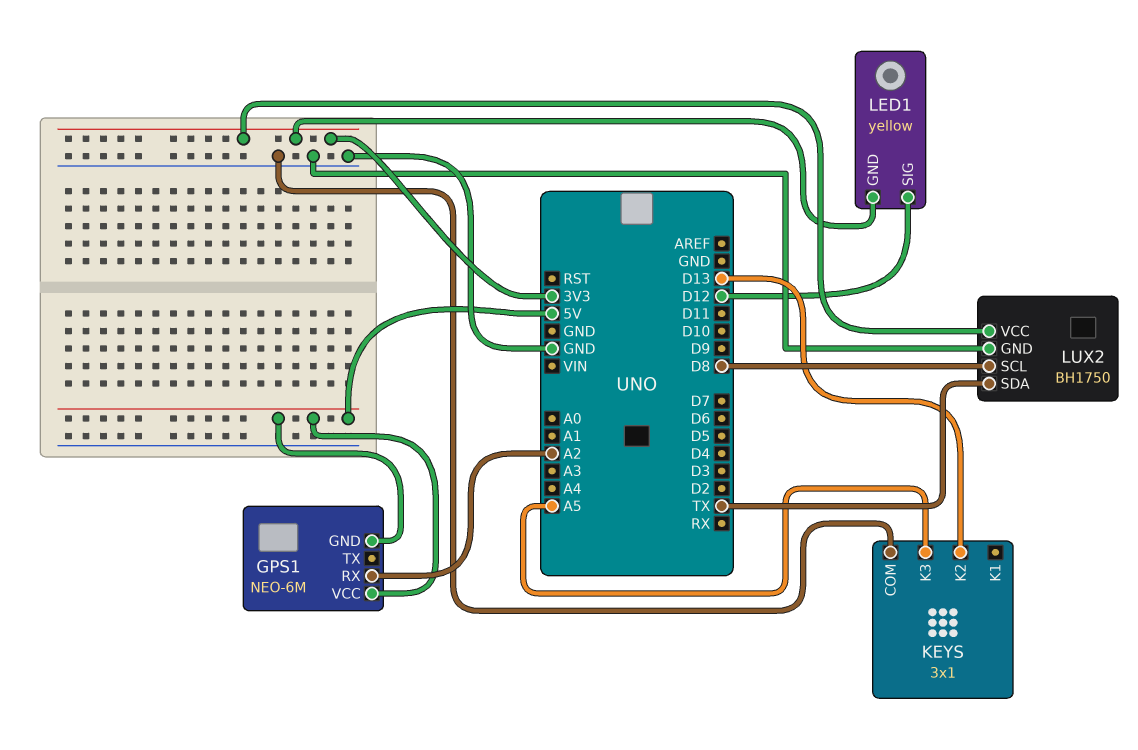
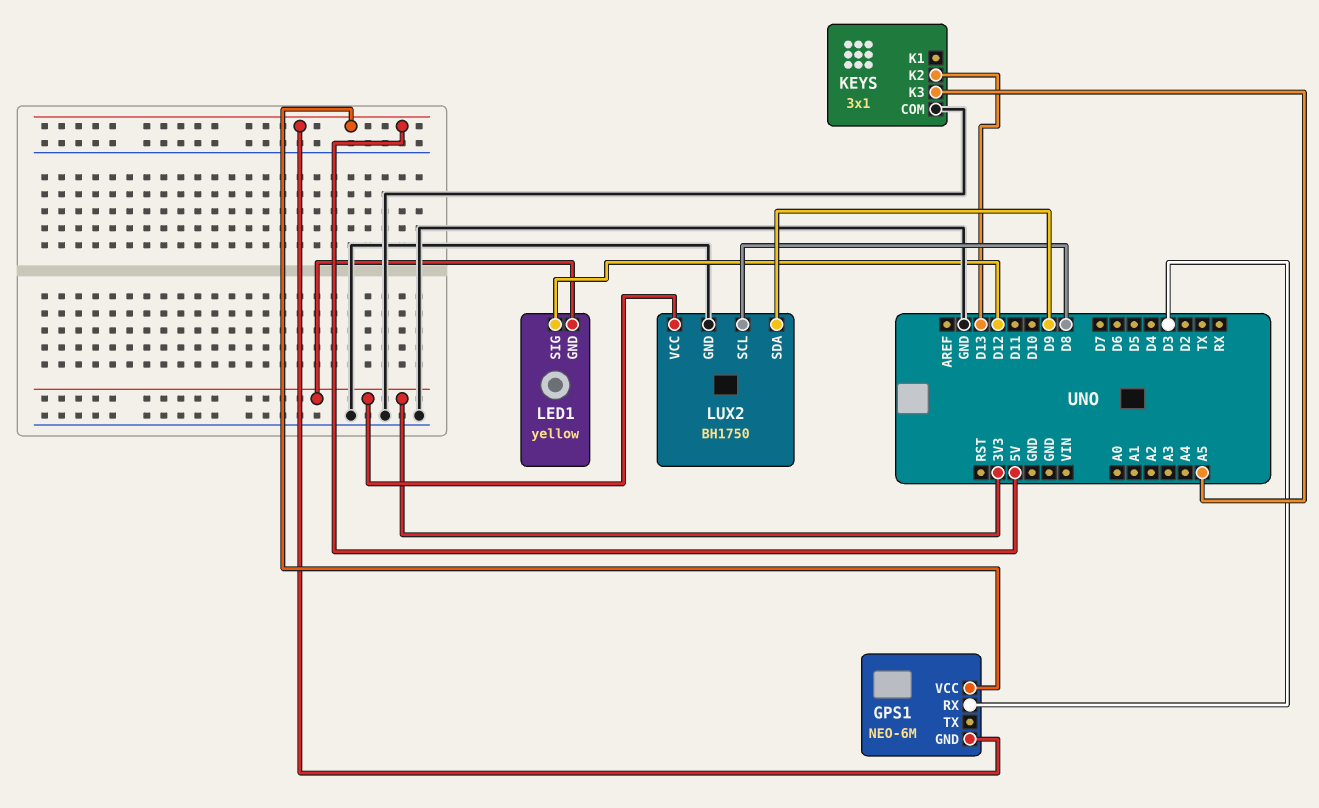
GPS1 pin RX: A2 -> D3
LUX2 pin SDA: TX -> D9

